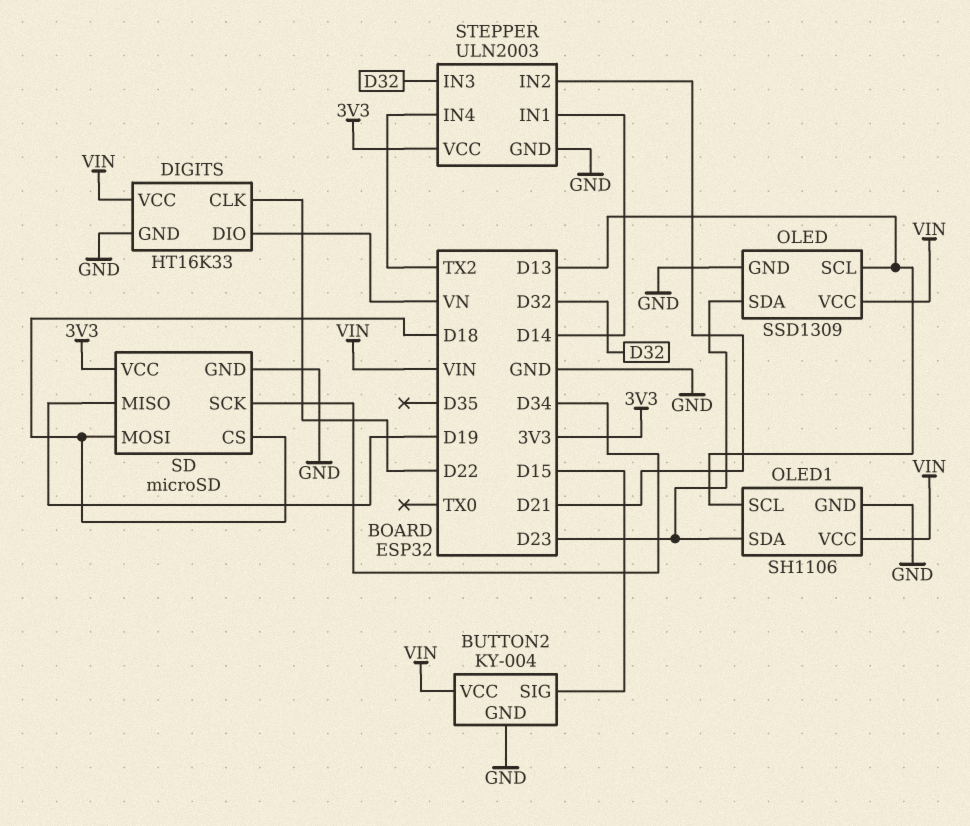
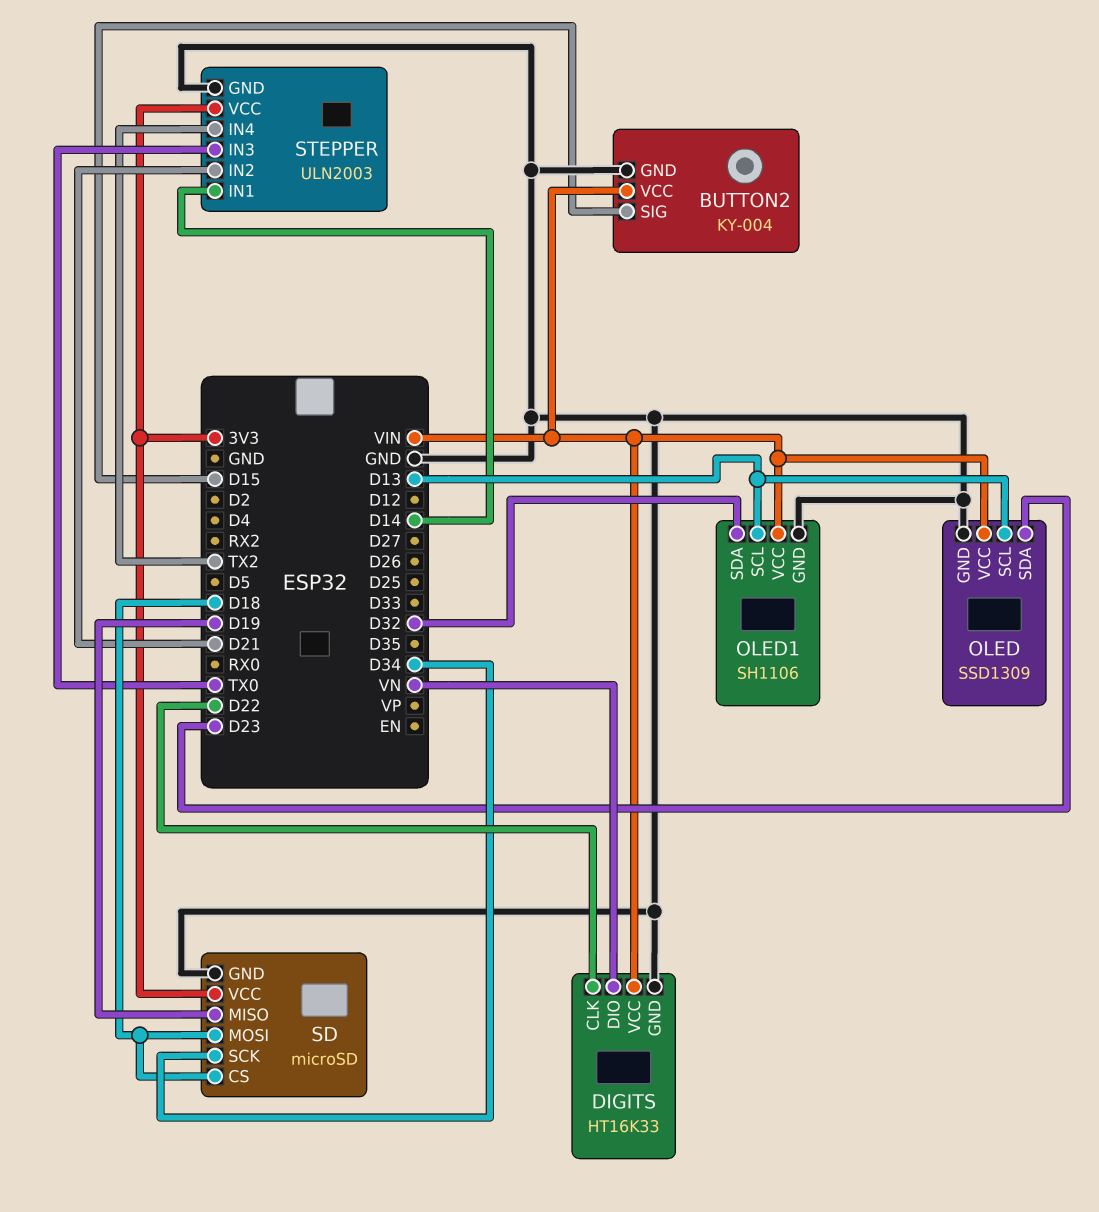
OLED1 pin SDA: D23 -> D32
STEPPER pin IN3: D32 -> TX0

